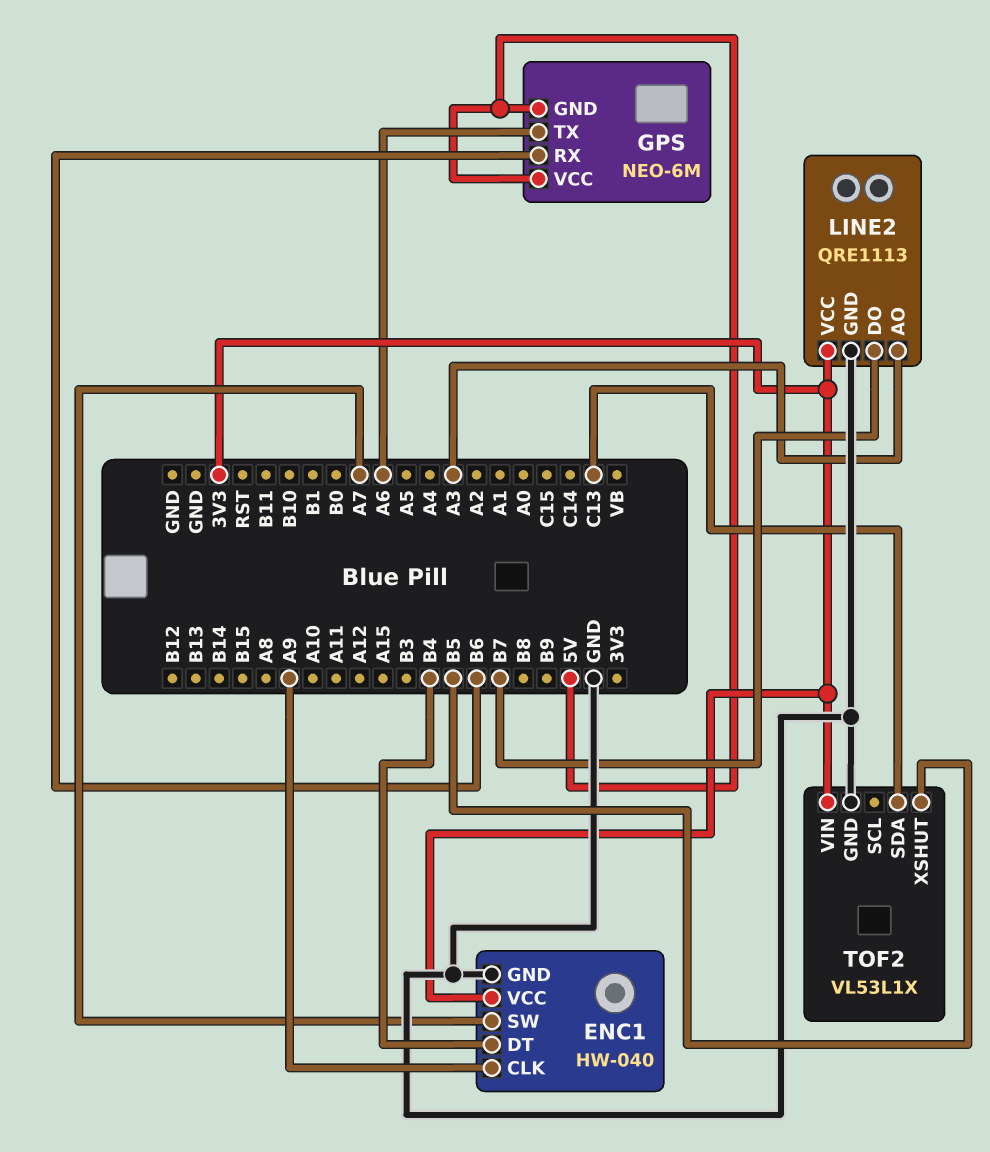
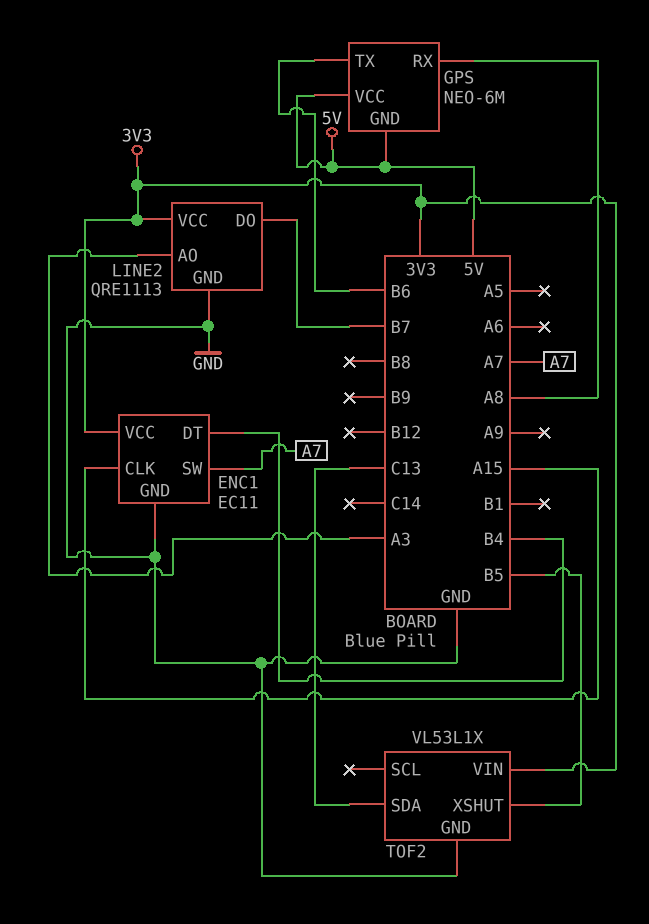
ENC1: HW-040 -> EC11
ENC1 pin CLK: A9 -> A15
GPS pin RX: B6 -> A8
GPS pin TX: A6 -> B6

